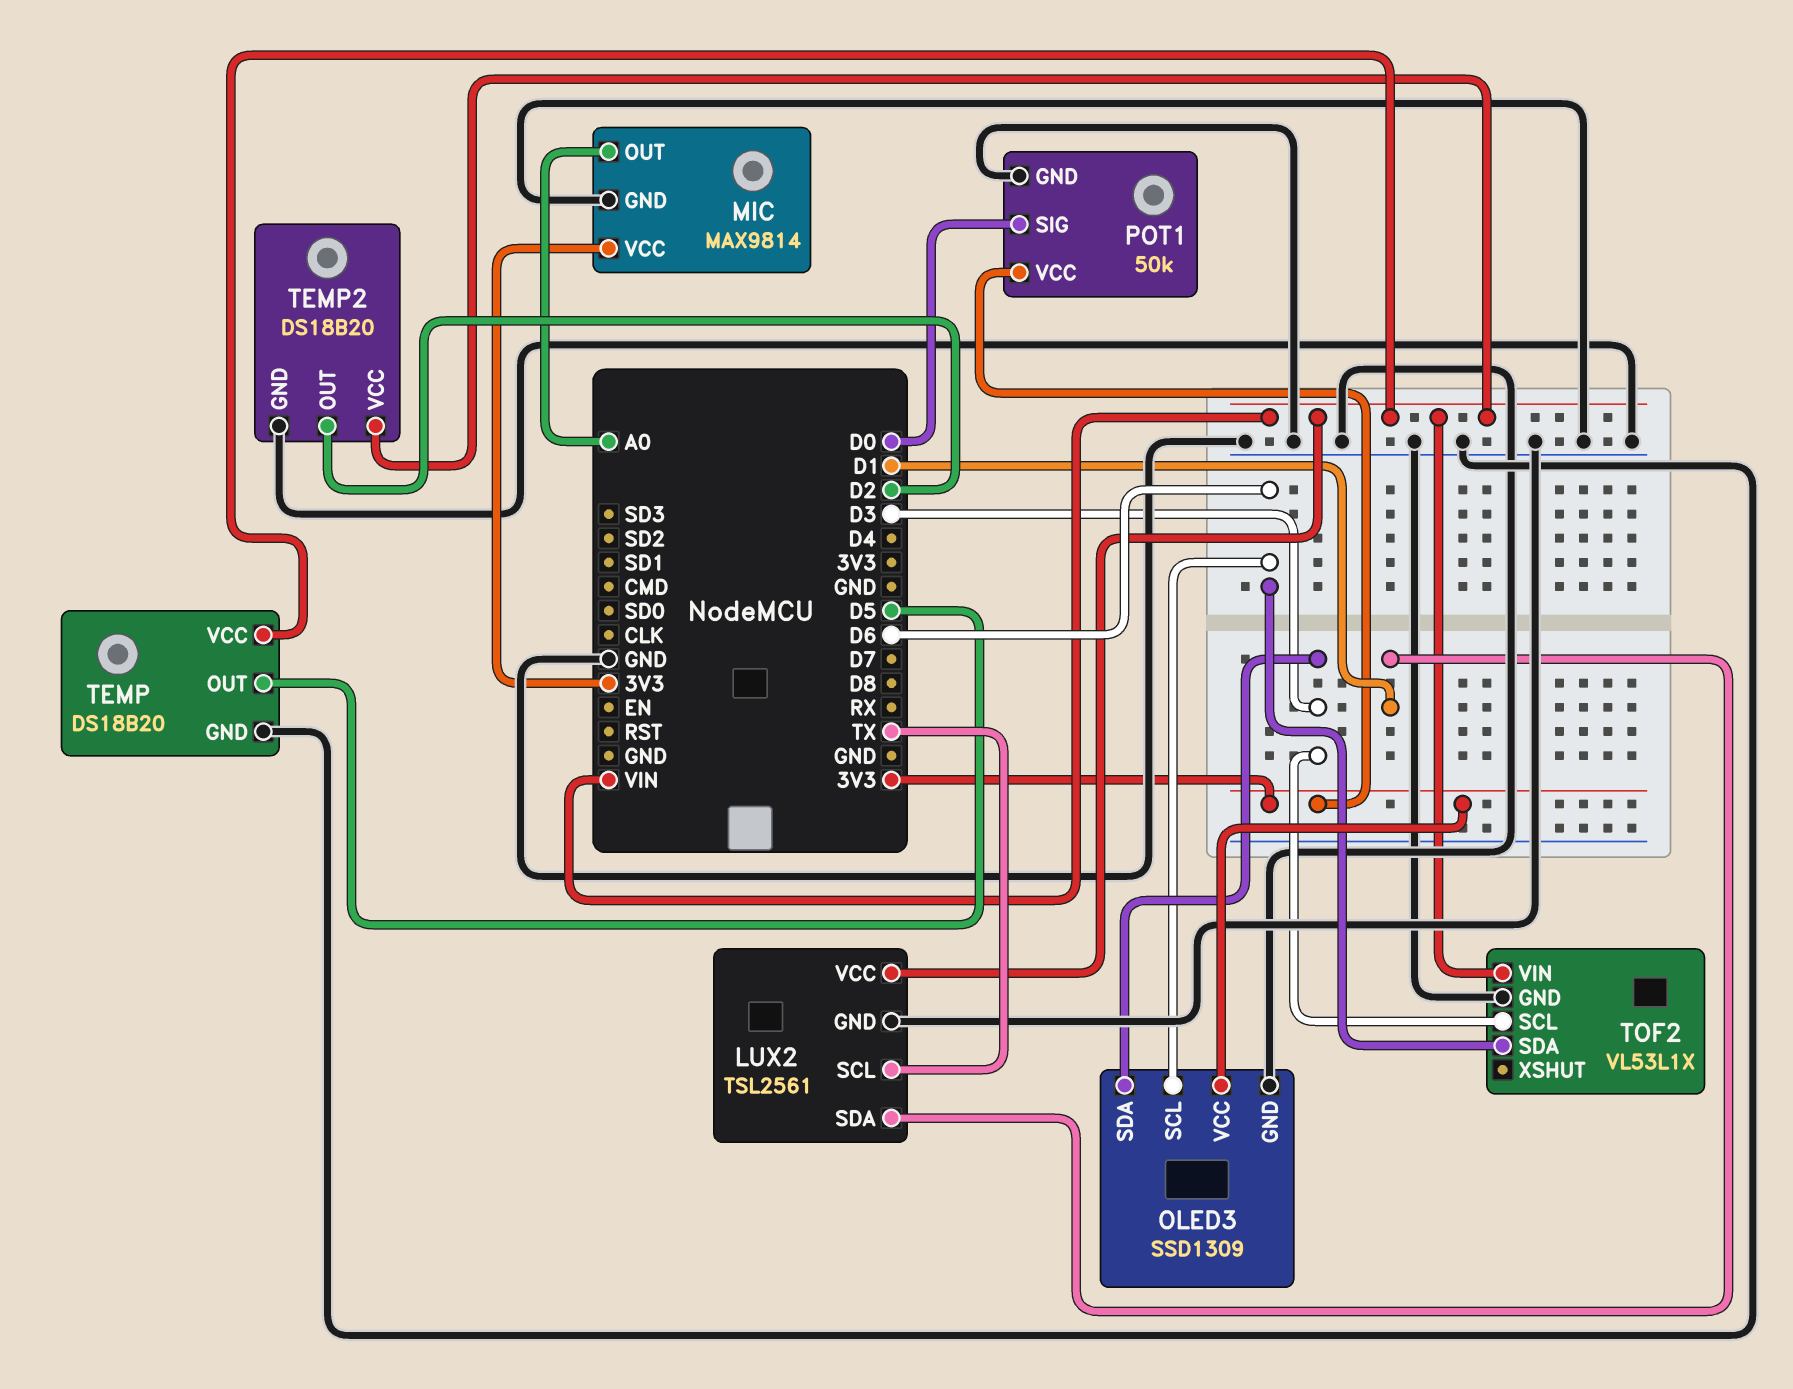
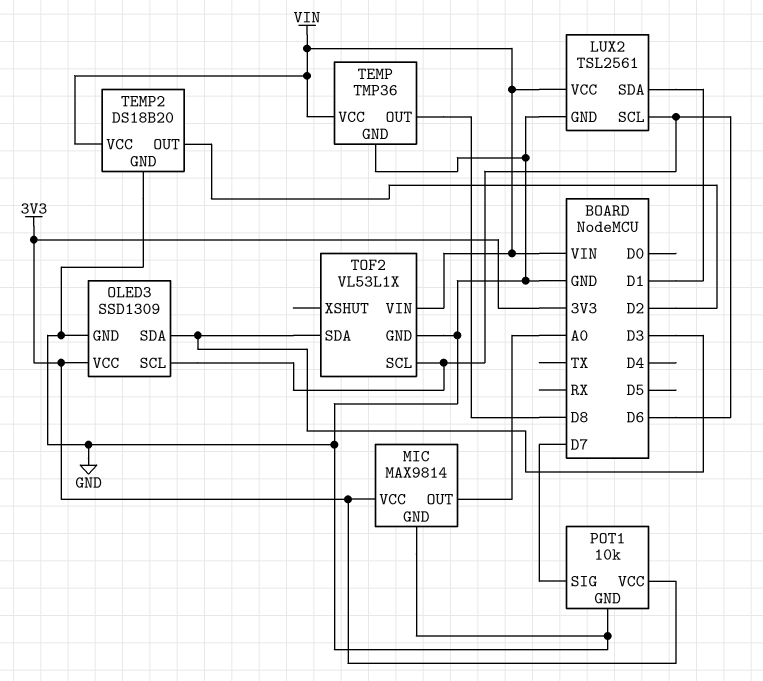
LUX2 pin SCL: TX -> D6
POT1: 50k -> 10k
POT1 pin SIG: D0 -> D7
TEMP: DS18B20 -> TMP36
TEMP pin OUT: D5 -> D8
TOF2 pin SCL: D3 -> D6
TOF2 pin SDA: D6 -> D3

